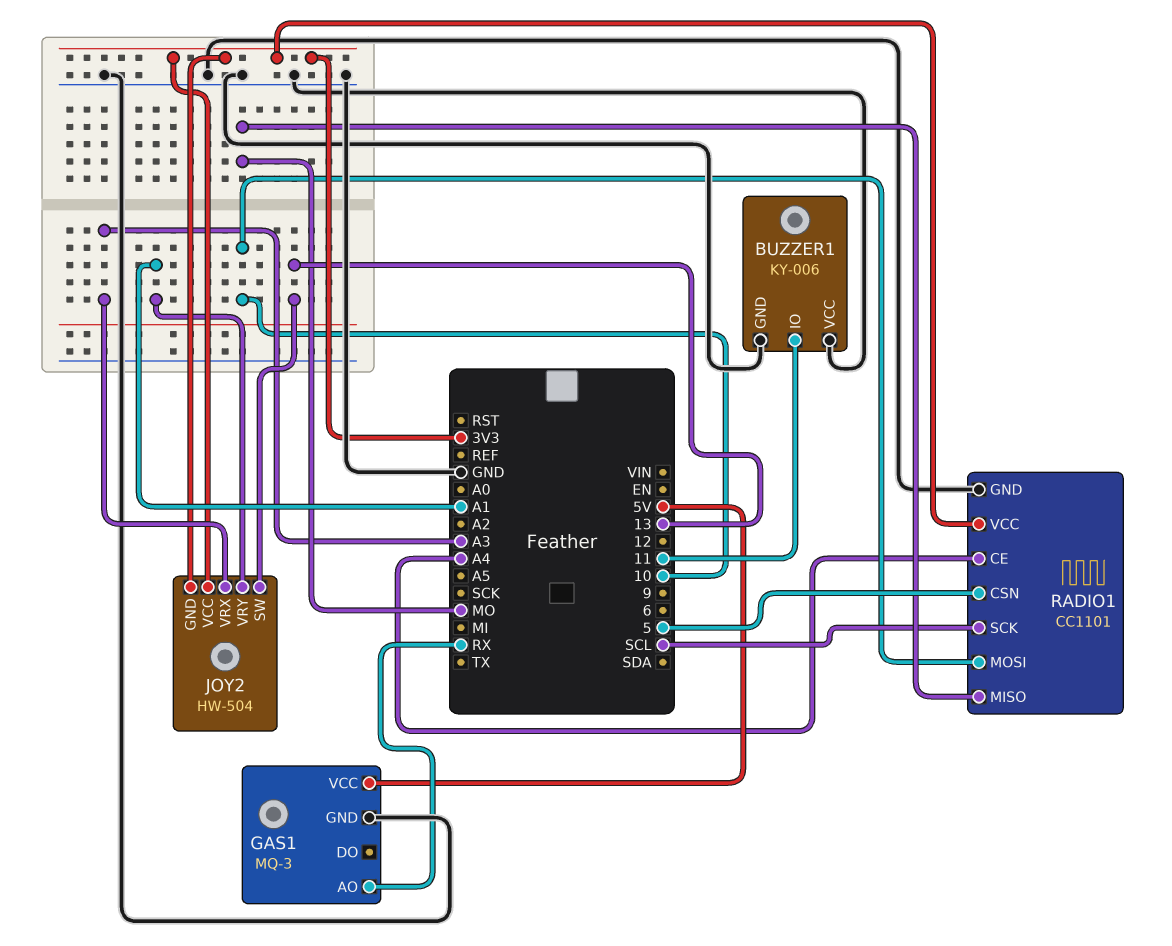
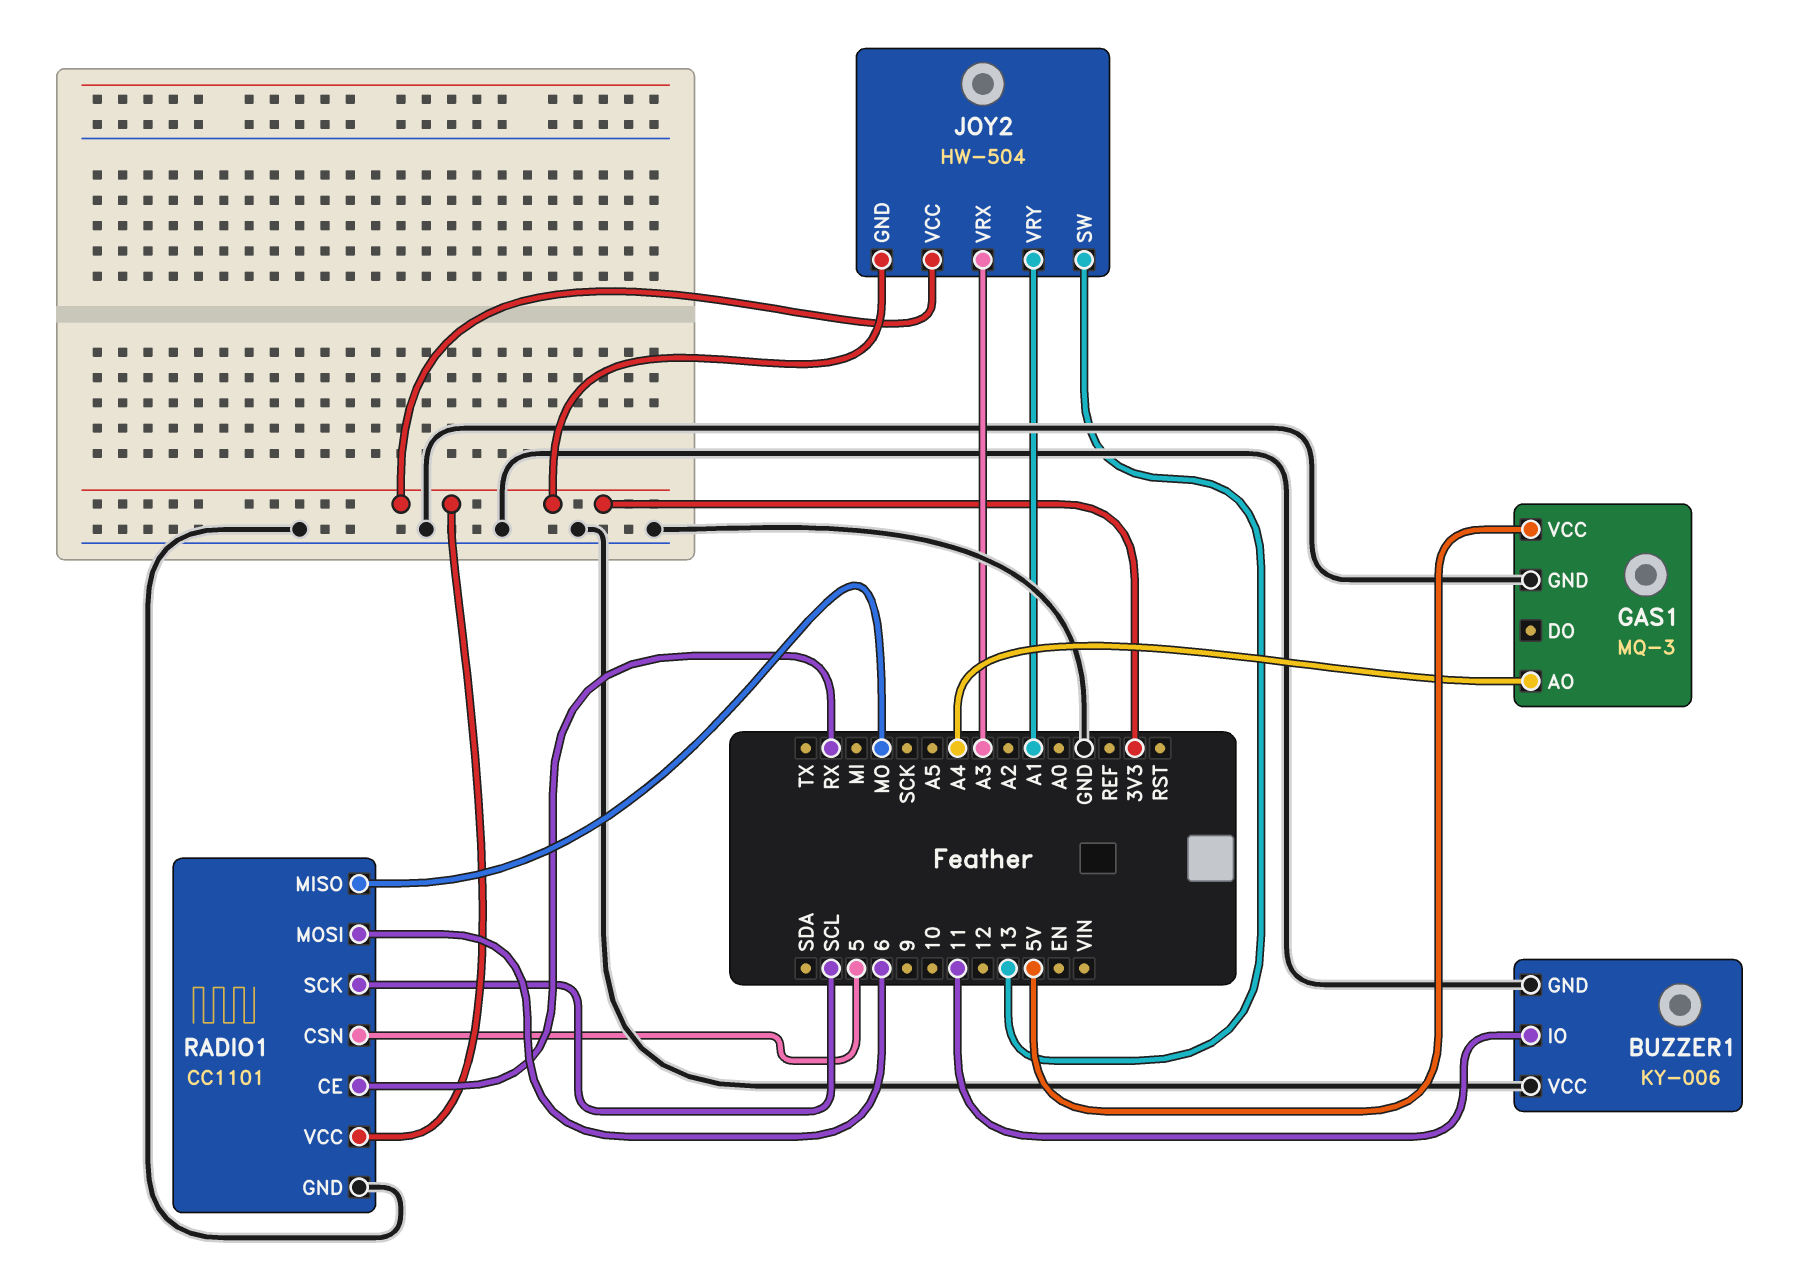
GAS1 pin AO: RX -> A4
RADIO1 pin CE: A4 -> RX
RADIO1 pin MOSI: 10 -> 6

